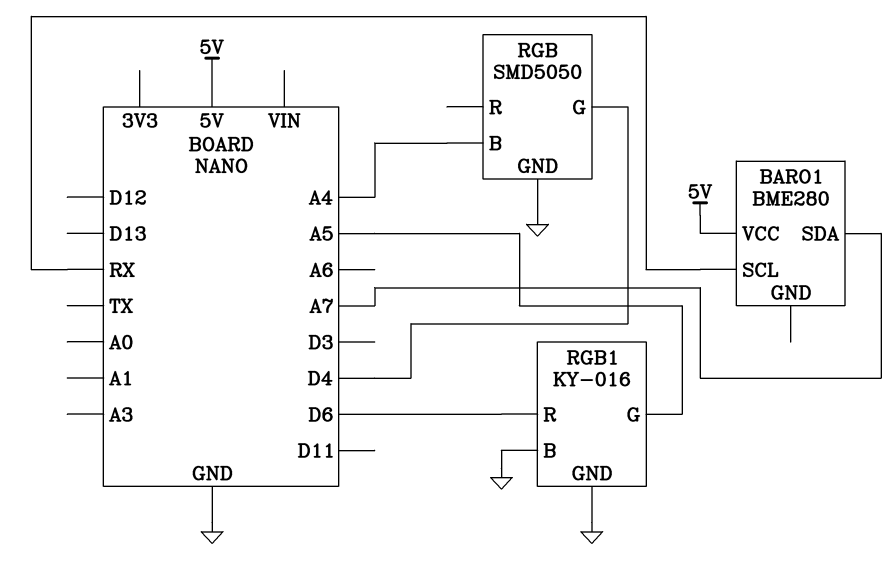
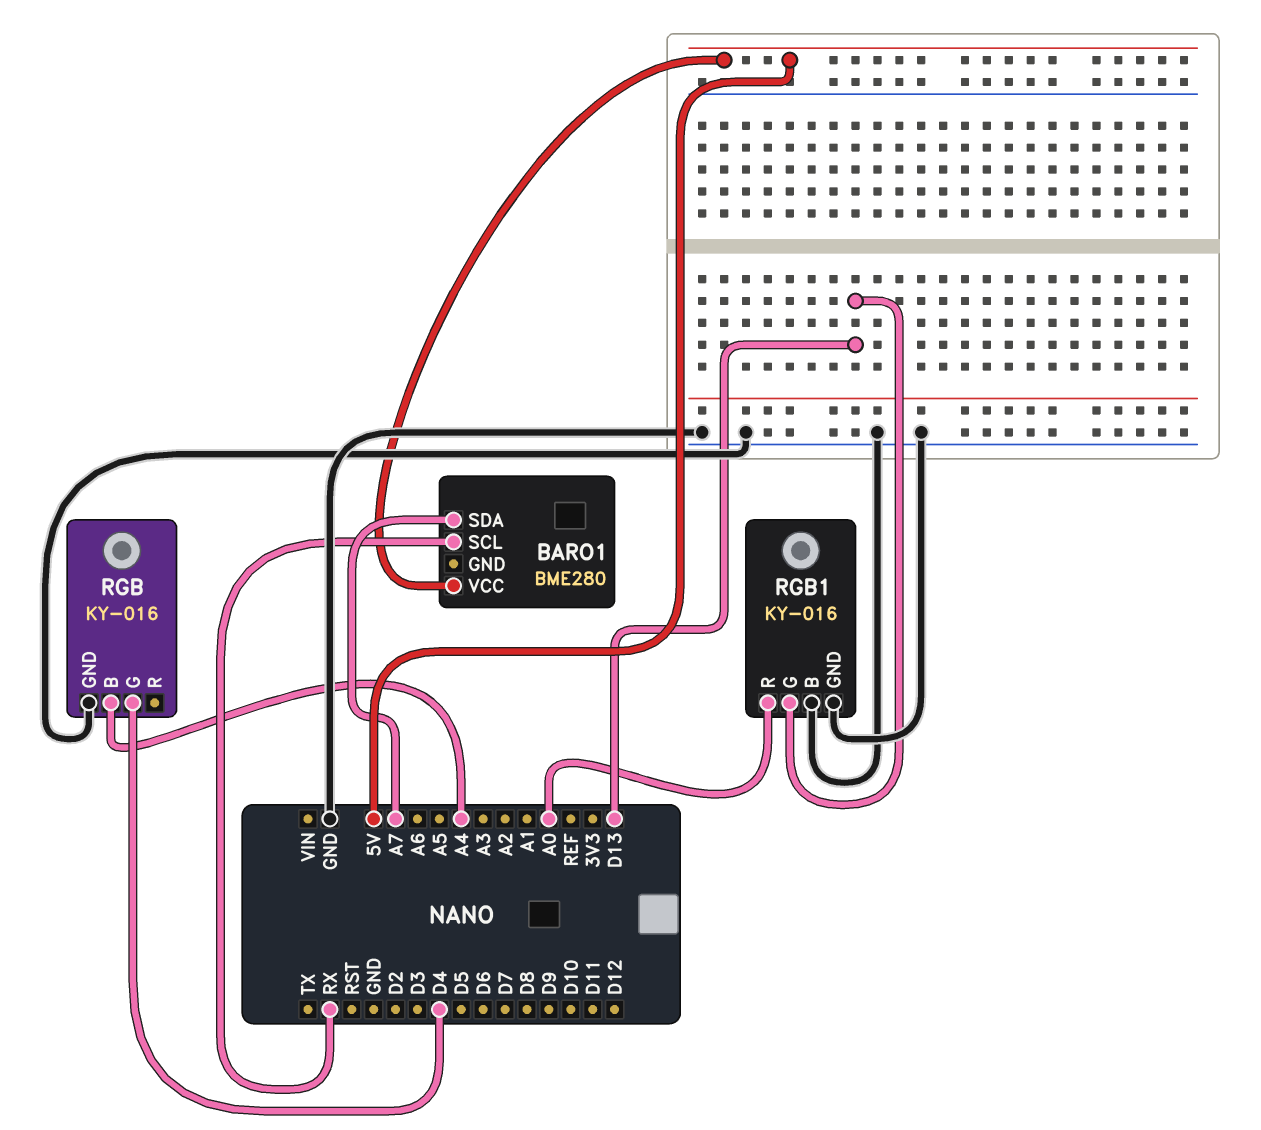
RGB: SMD5050 -> KY-016
RGB1 pin G: A5 -> D13
RGB1 pin R: D6 -> A0

